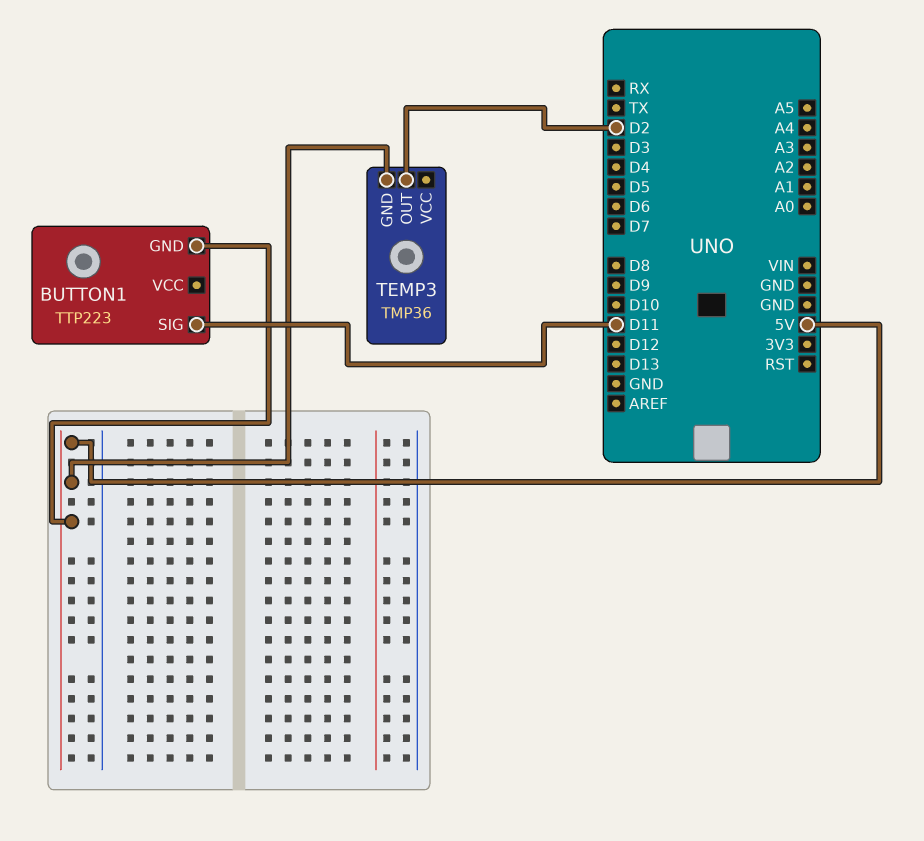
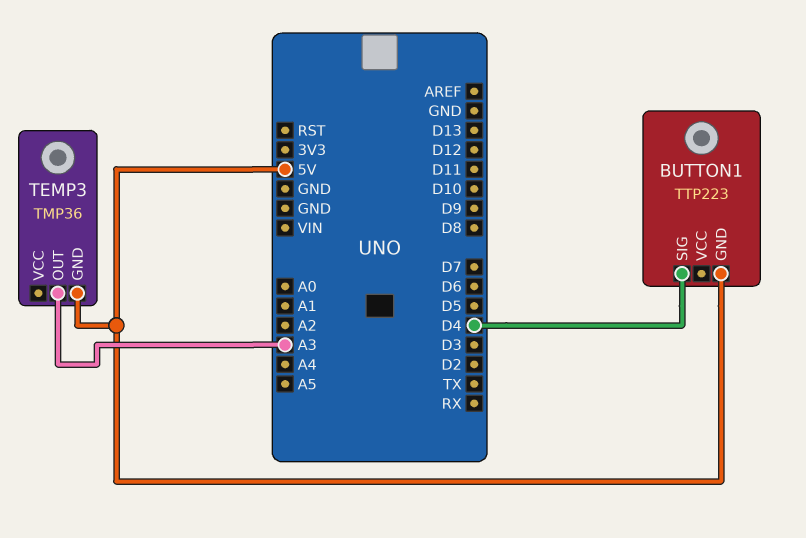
BUTTON1 pin SIG: D11 -> D4
TEMP3 pin OUT: D2 -> A3

